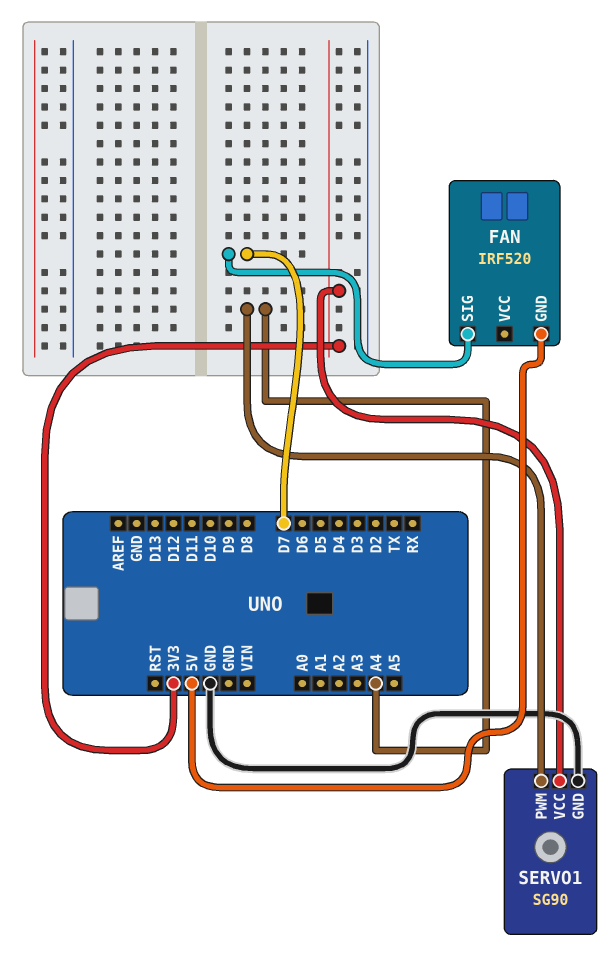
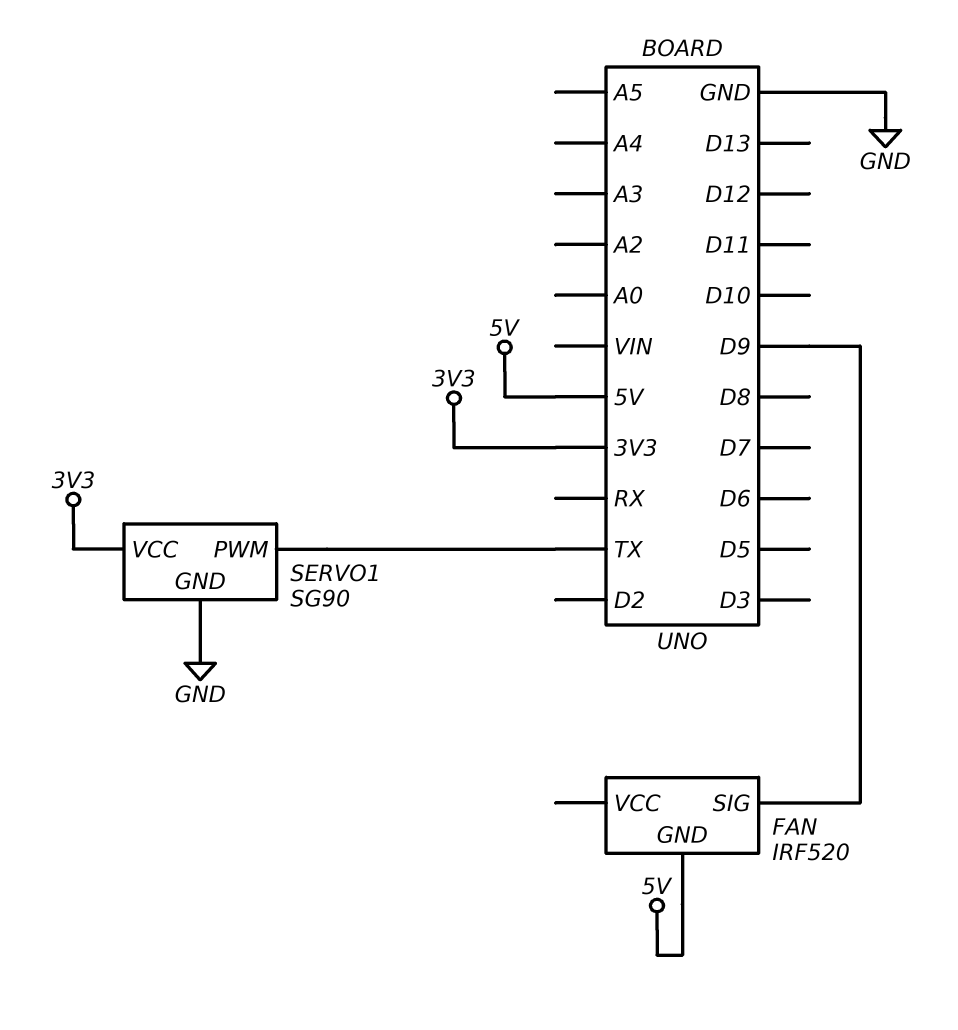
FAN pin SIG: D7 -> D9
SERVO1 pin PWM: A4 -> TX

